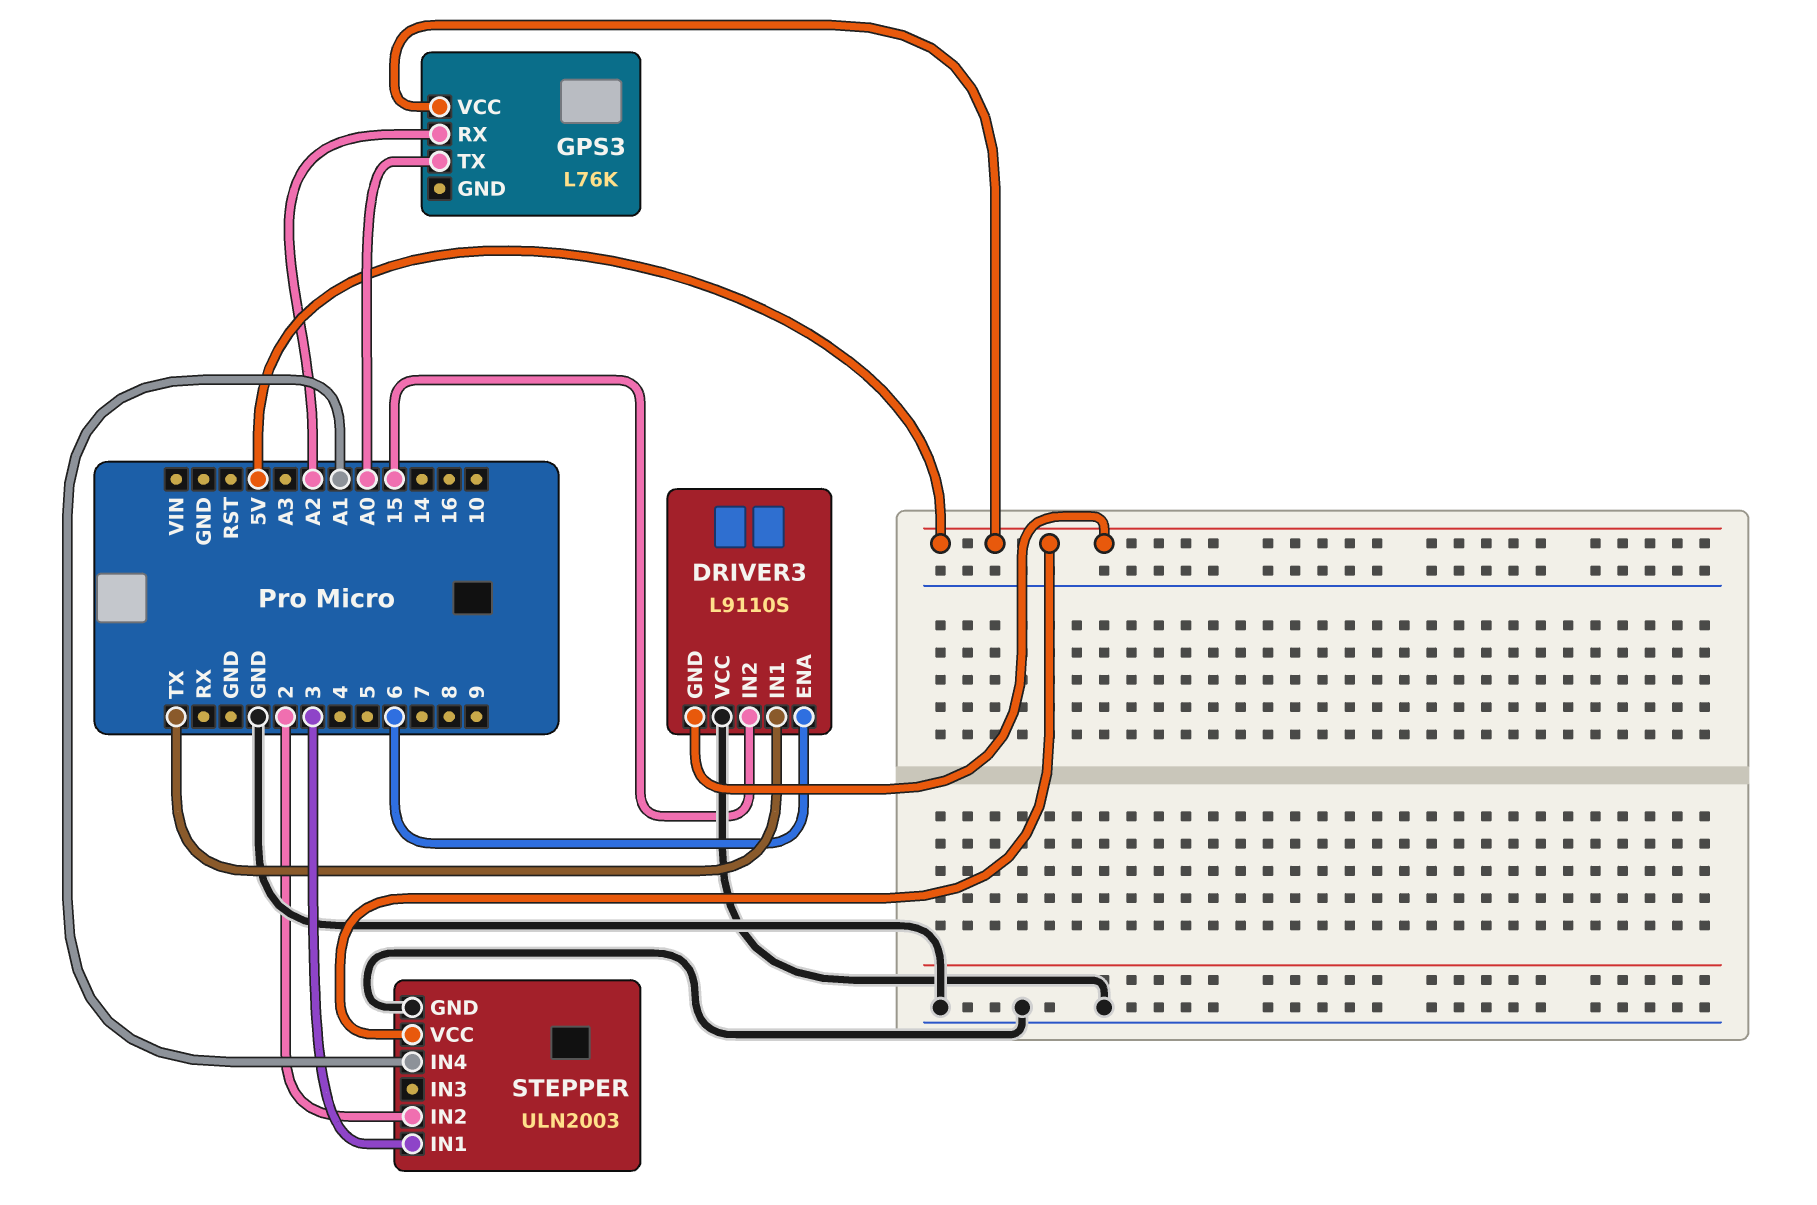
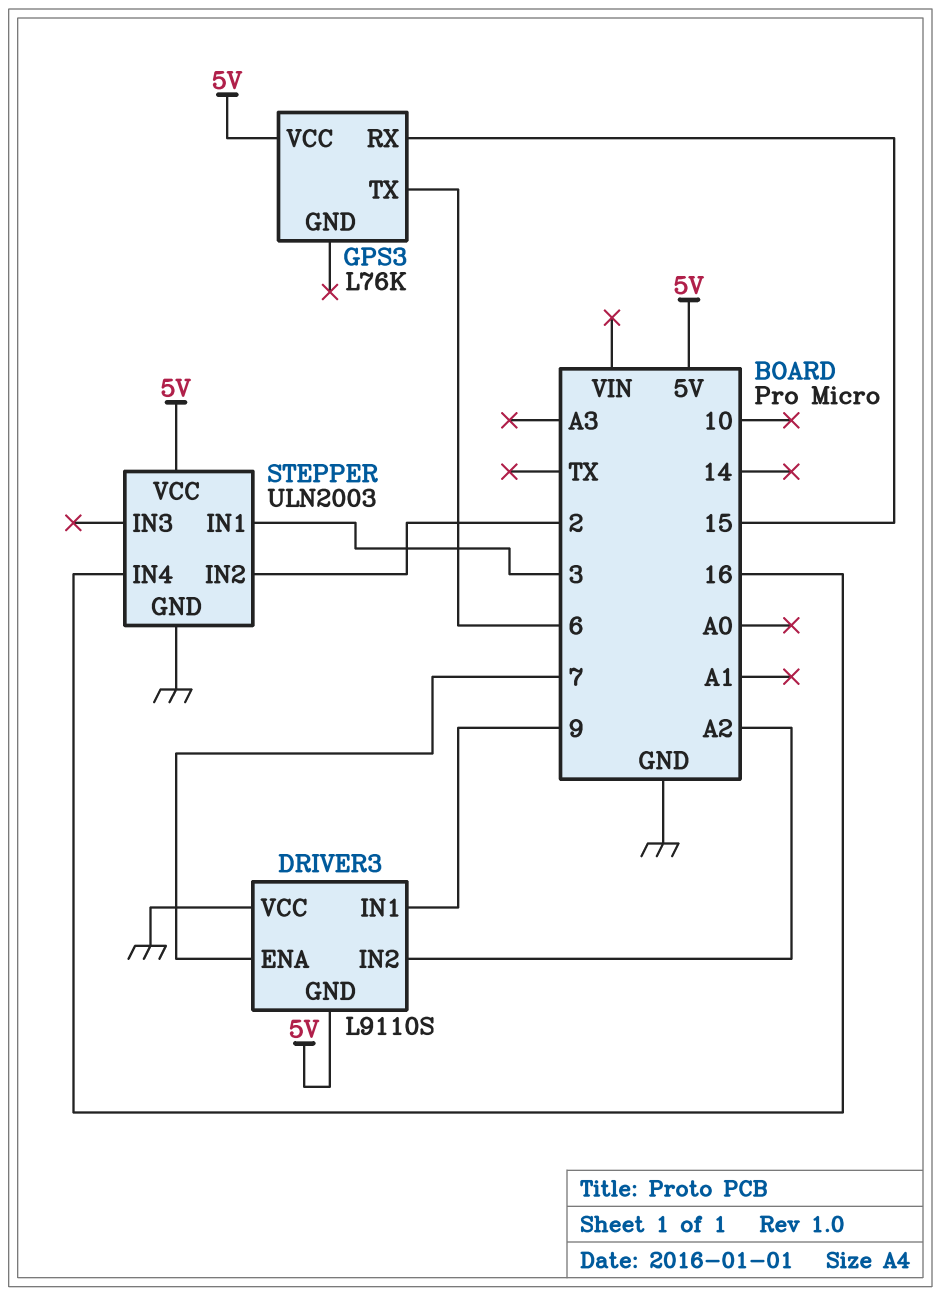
DRIVER3 pin ENA: 6 -> 7
DRIVER3 pin IN1: TX -> 9
DRIVER3 pin IN2: 15 -> A2
GPS3 pin RX: A2 -> 15
GPS3 pin TX: A0 -> 6
STEPPER pin IN4: A1 -> 16

